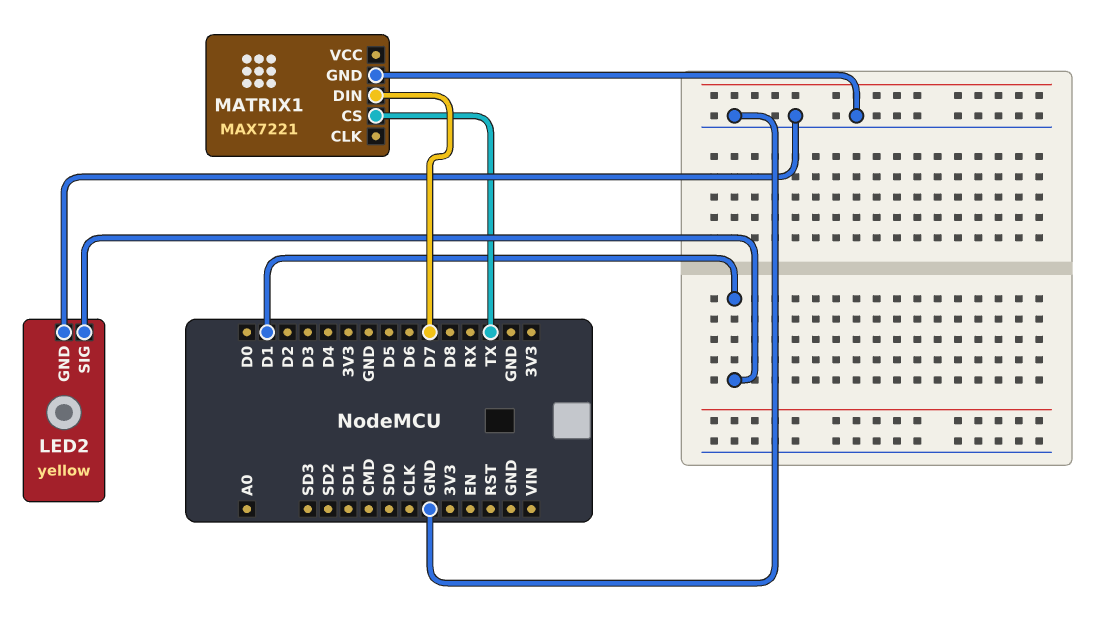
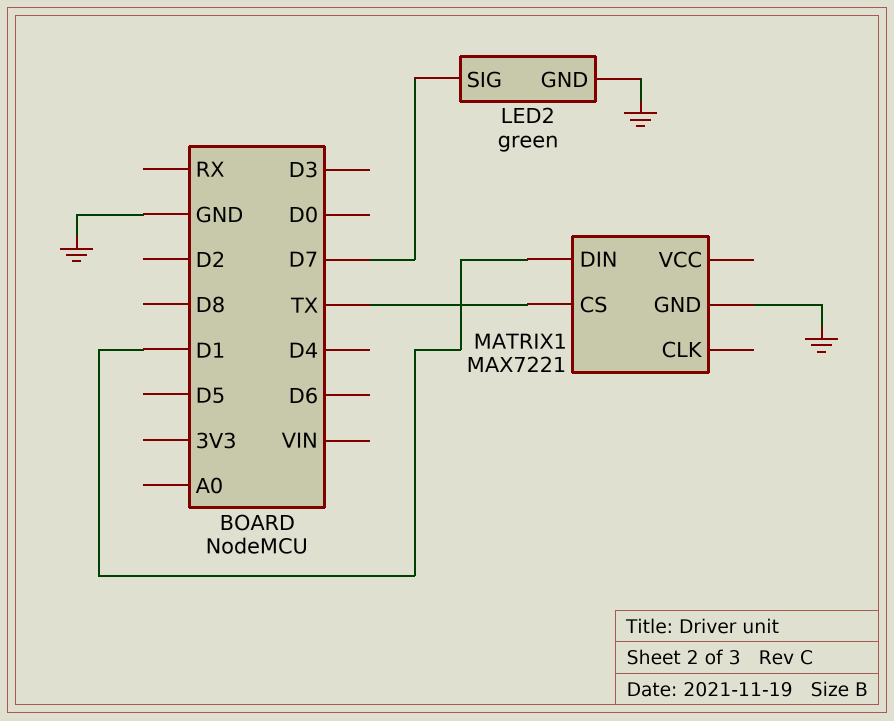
LED2: yellow -> green
LED2 pin SIG: D1 -> D7
MATRIX1 pin DIN: D7 -> D1

